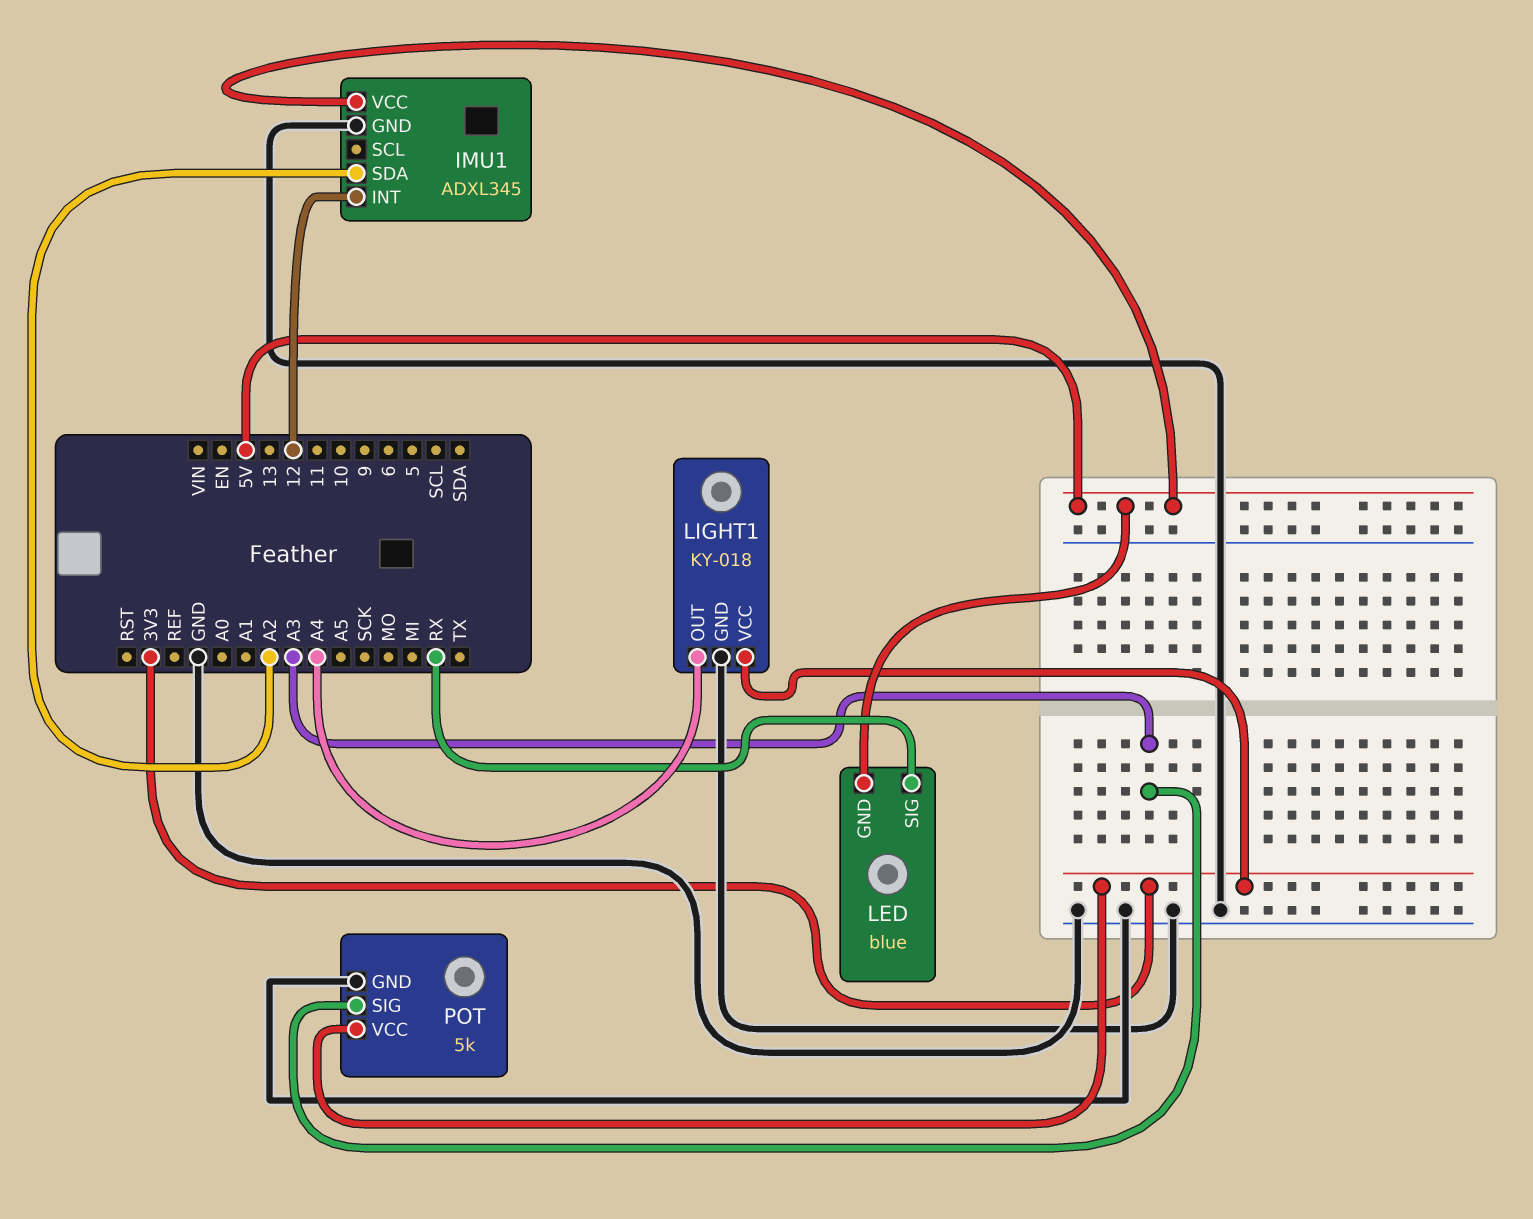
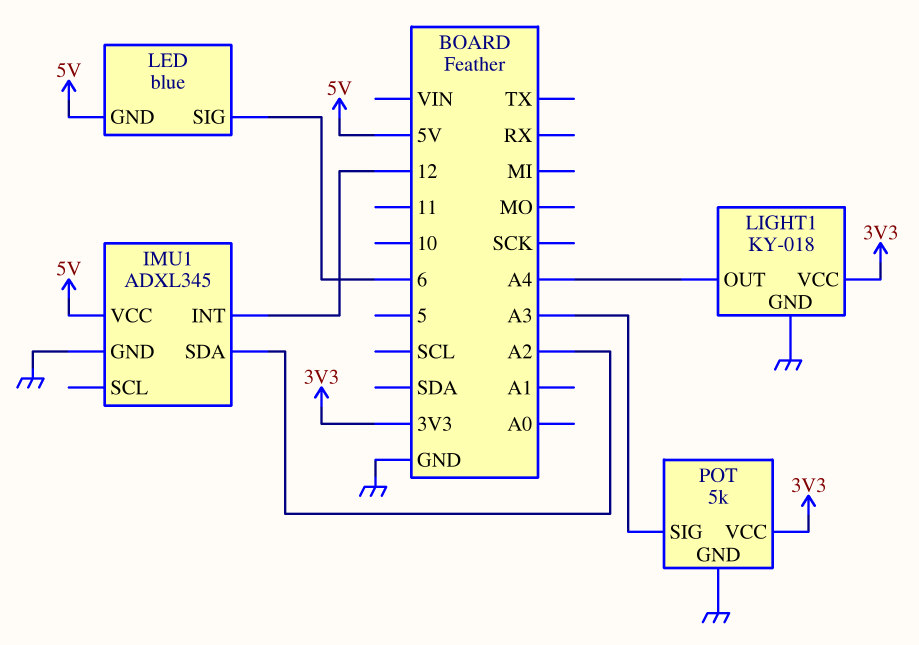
LED pin SIG: RX -> 6

